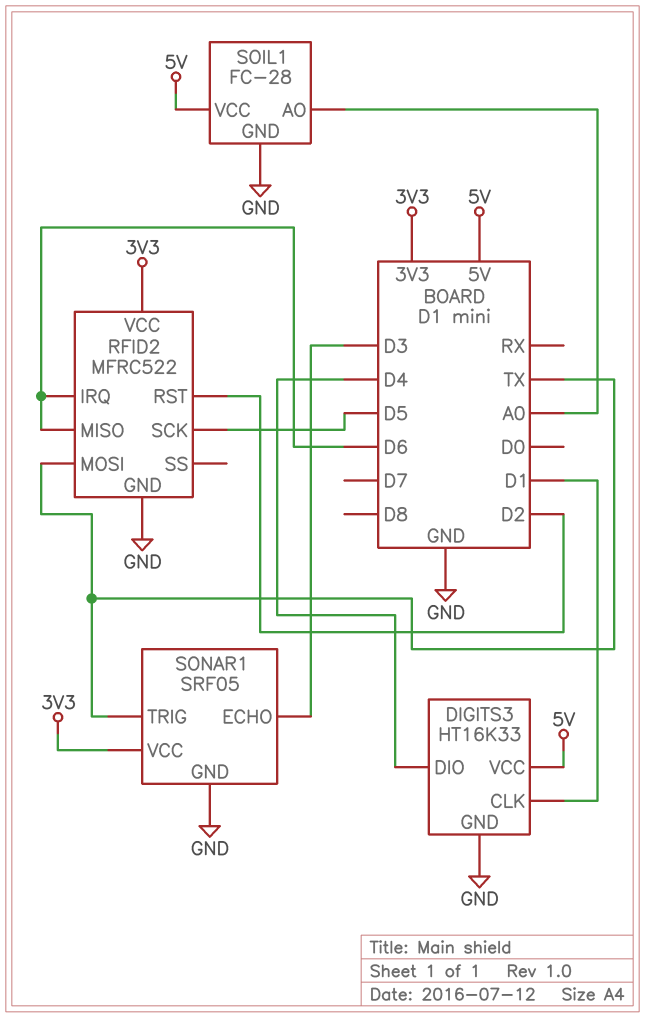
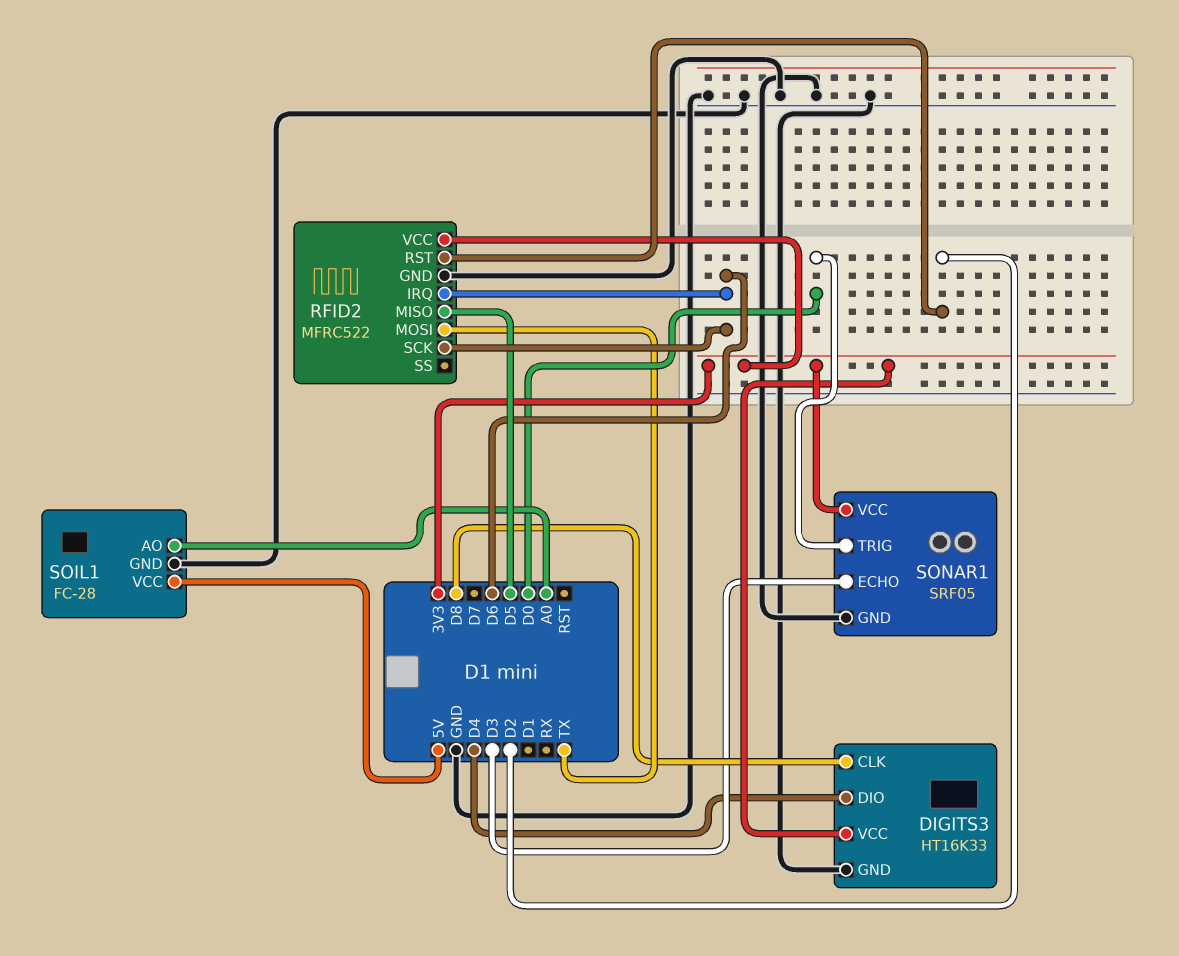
DIGITS3 pin CLK: D1 -> D8
DIGITS3 pin VCC: 5V -> 3V3
RFID2 pin MISO: D6 -> D5
RFID2 pin SCK: D5 -> D6
SONAR1 pin TRIG: TX -> D0

